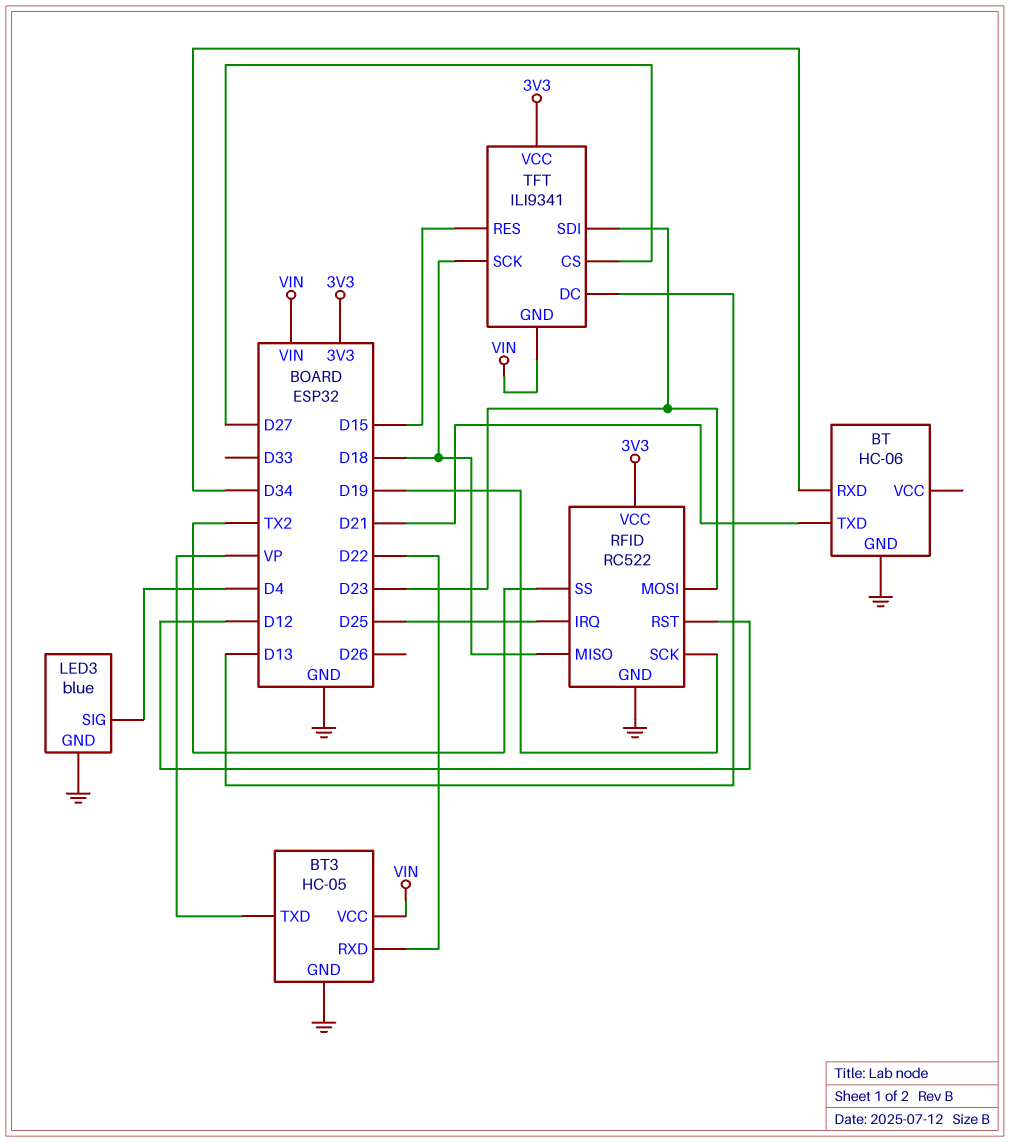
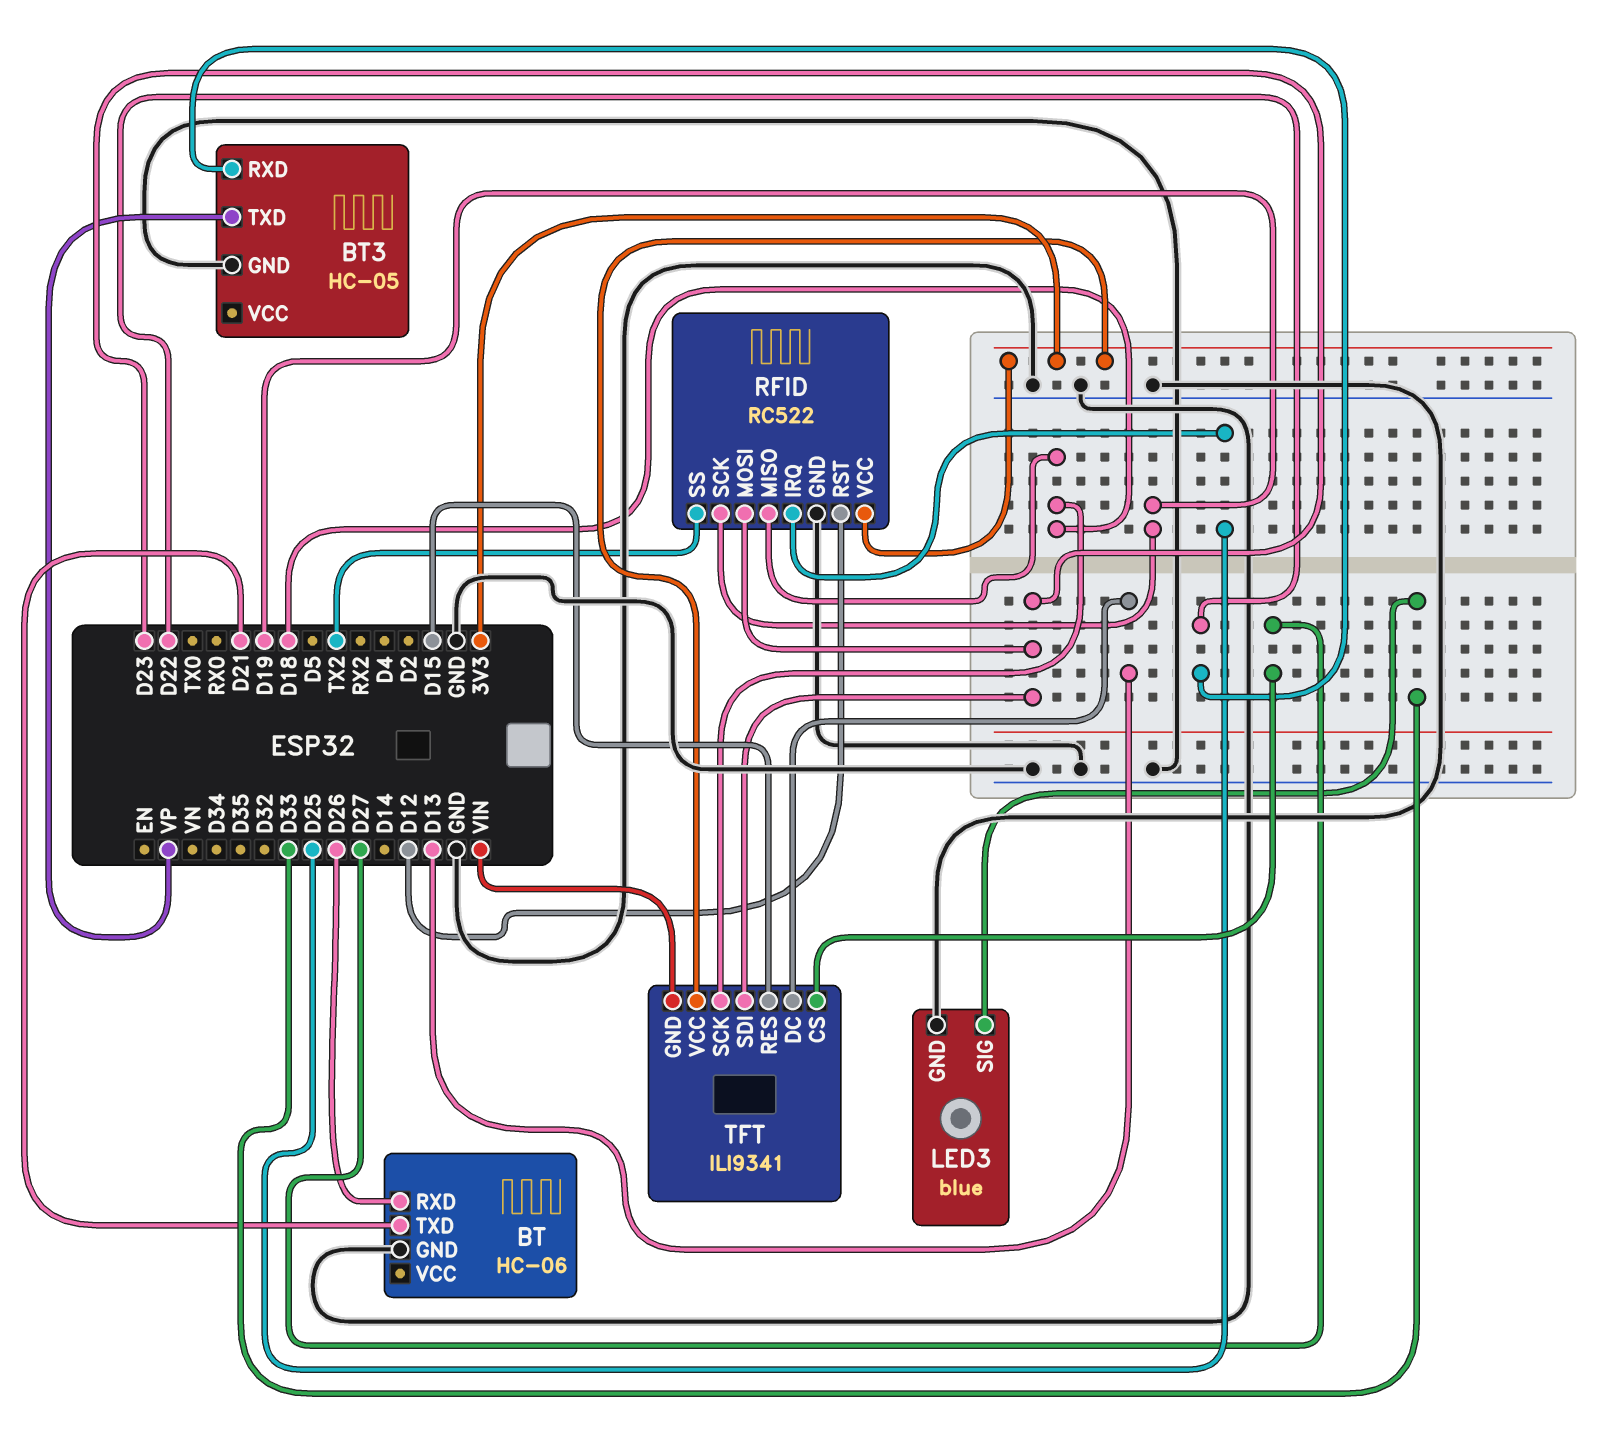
BT pin RXD: D34 -> D26
BT3 pin VCC: VIN -> none
LED3 pin SIG: D4 -> D33

